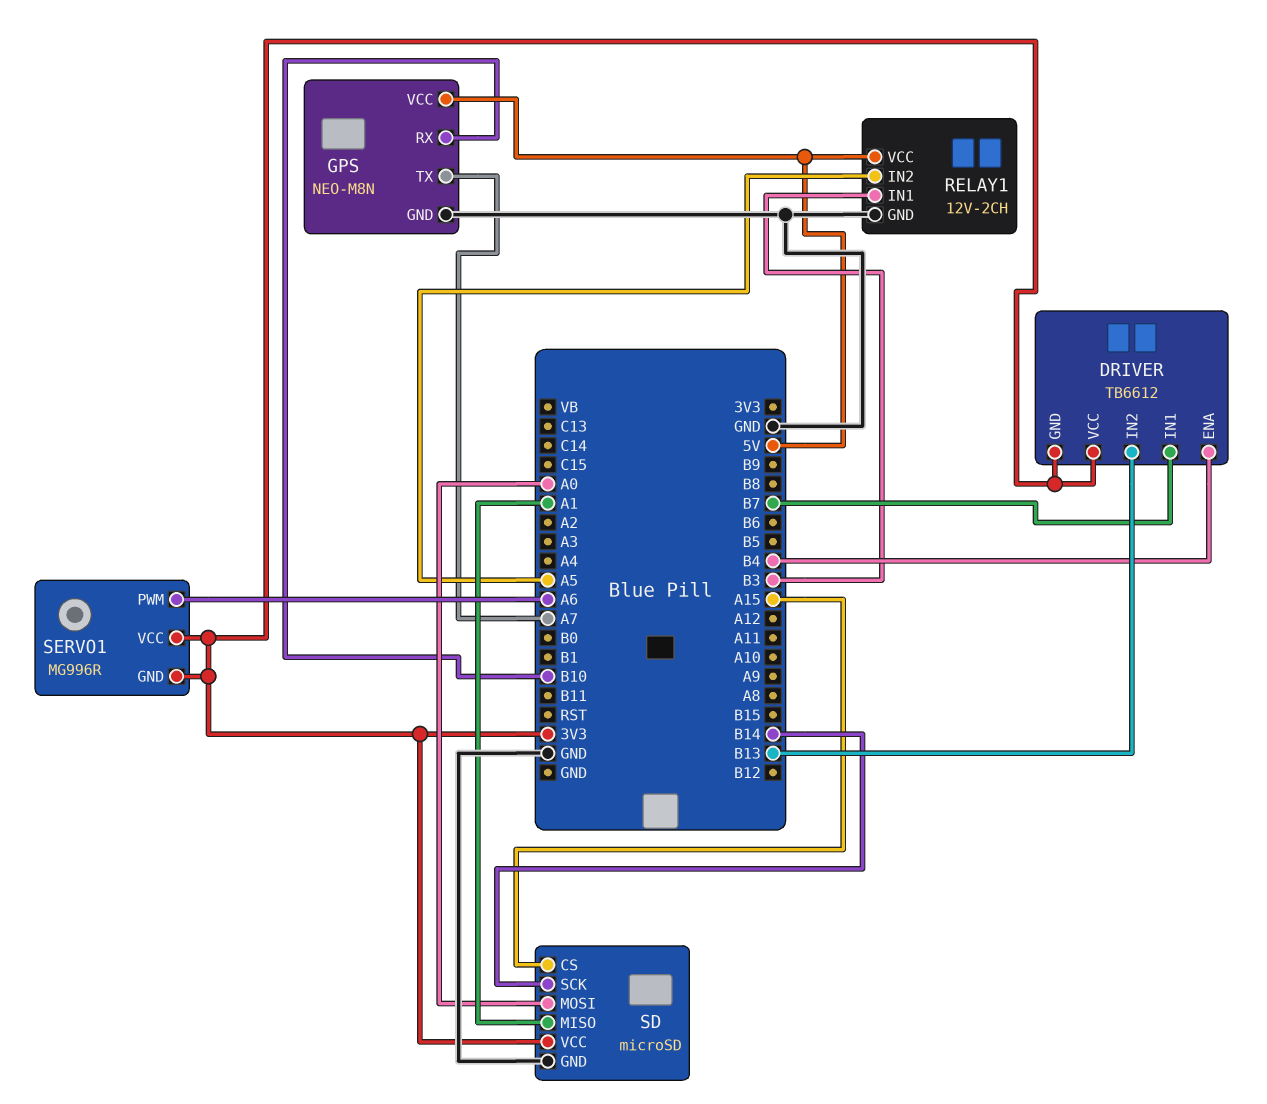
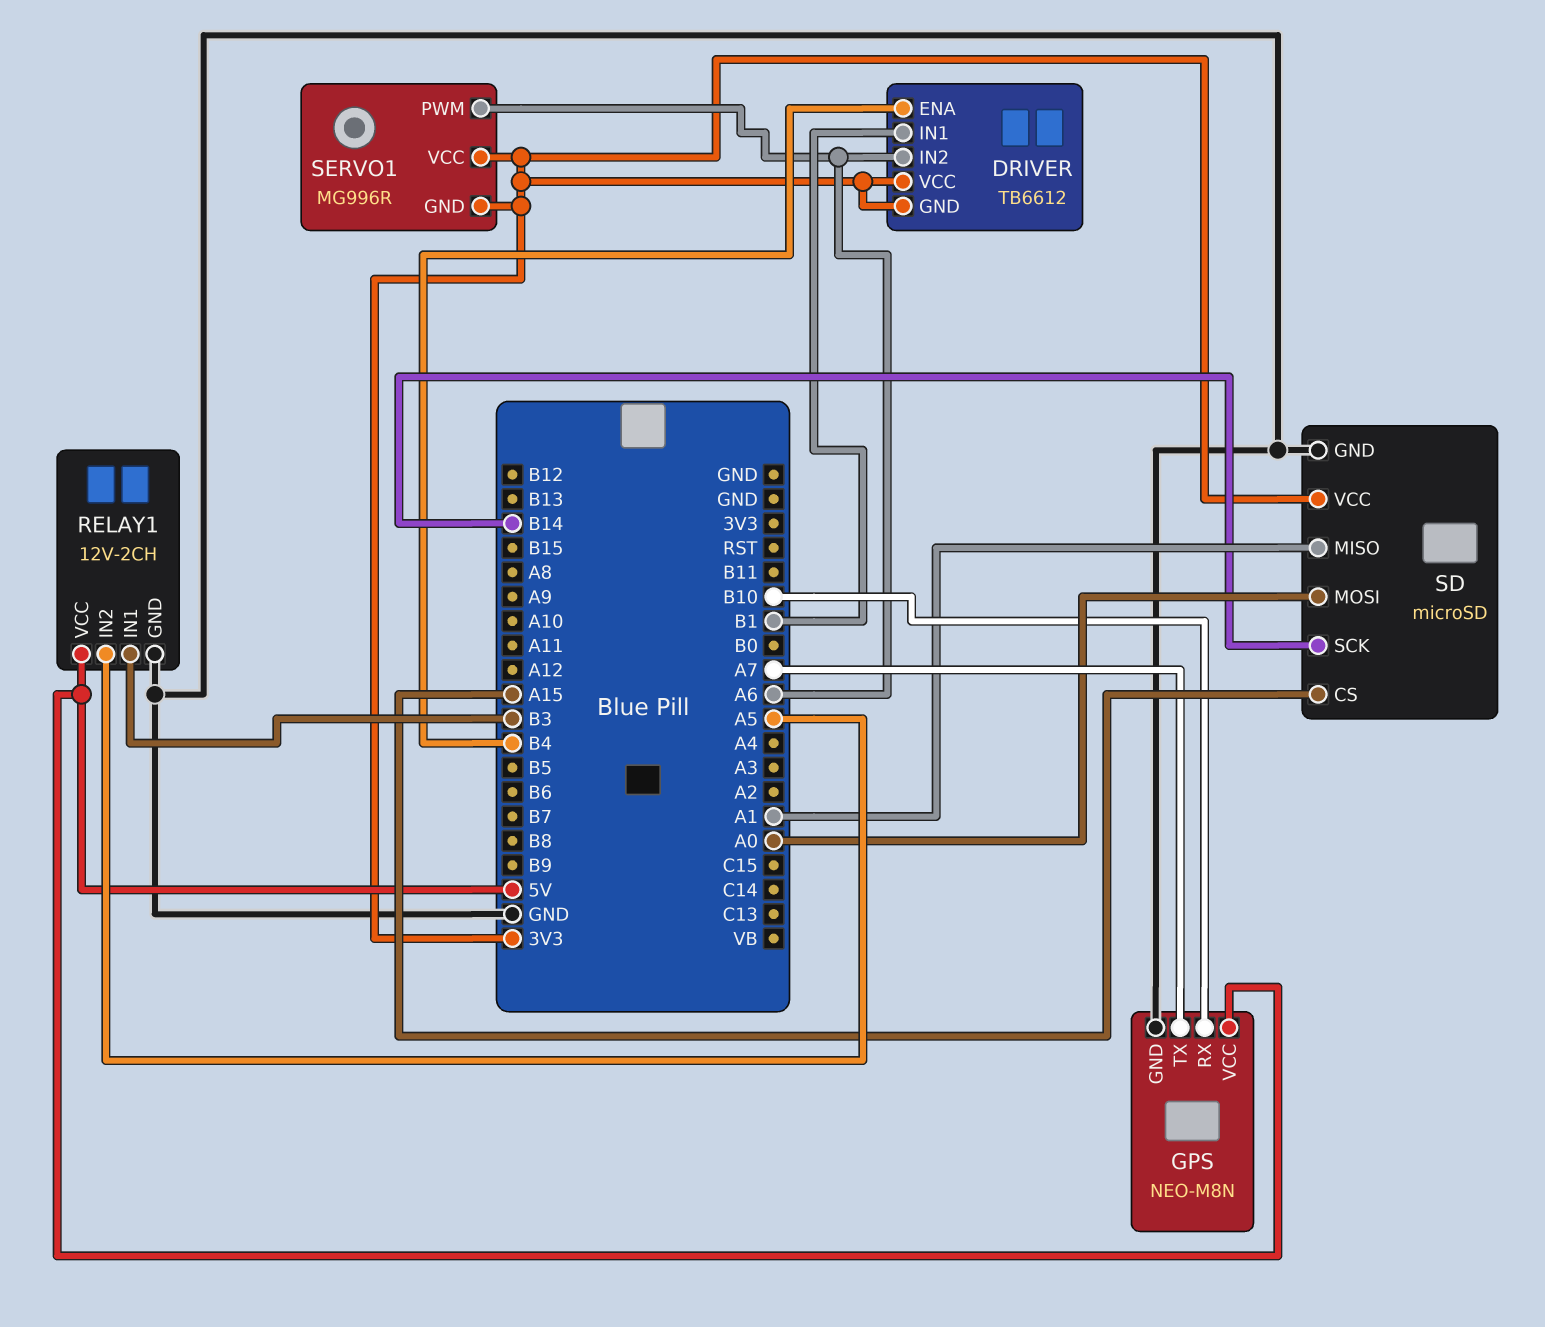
DRIVER pin IN1: B7 -> B1
DRIVER pin IN2: B13 -> A6

